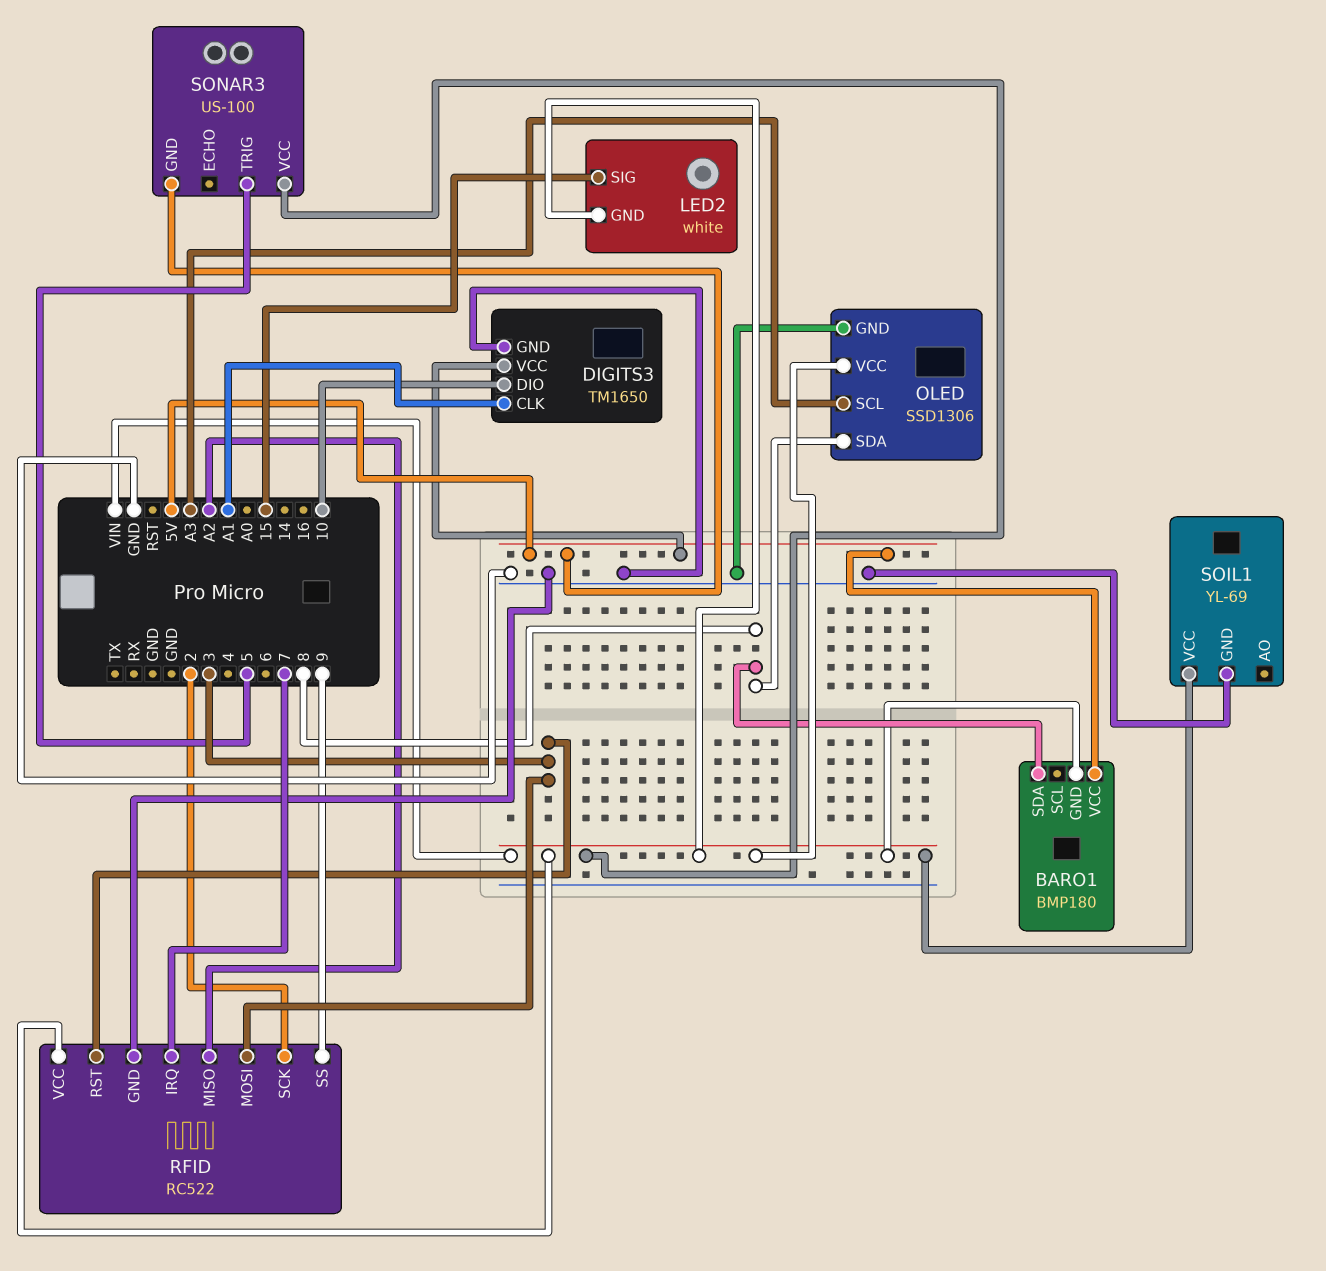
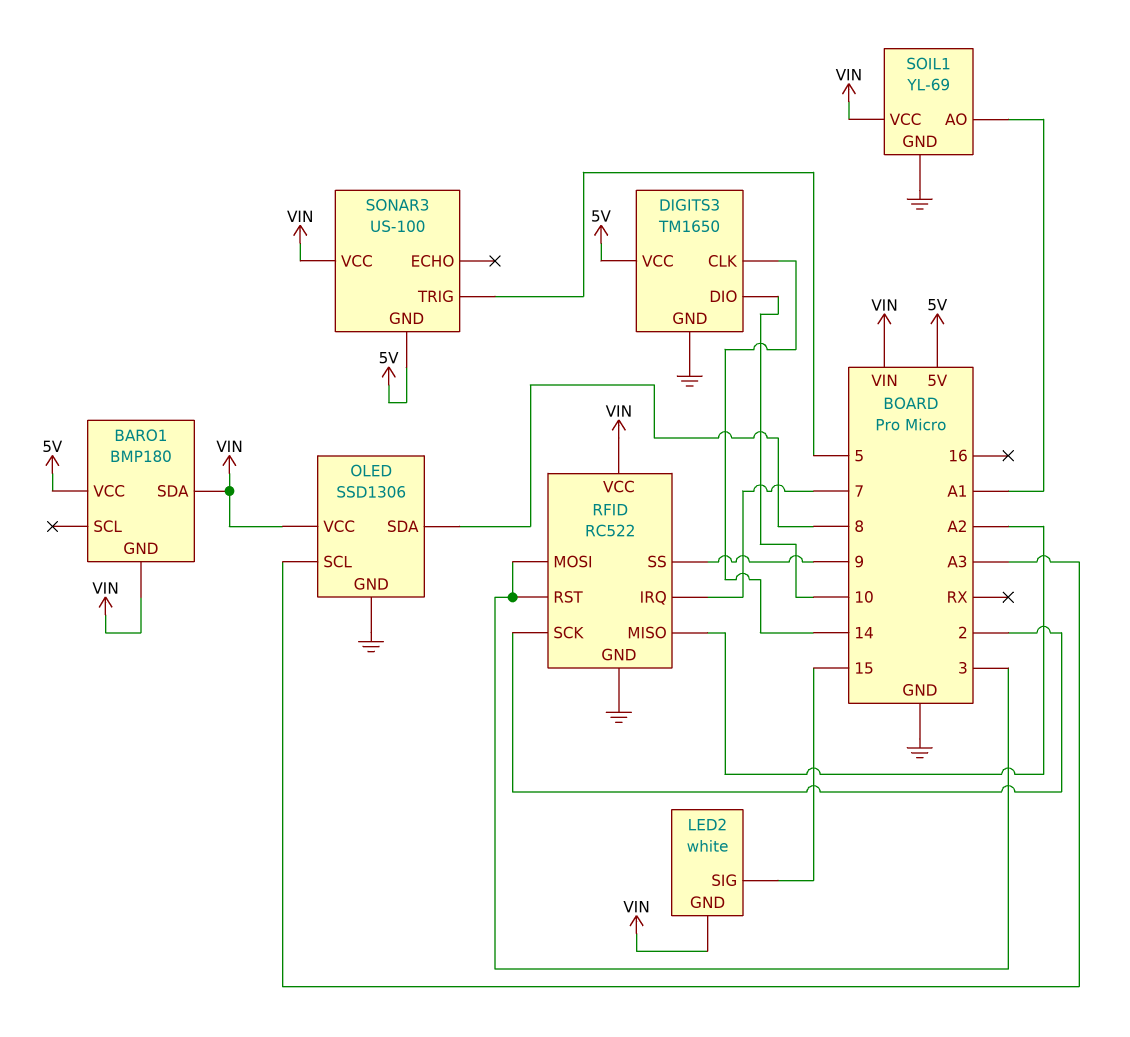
BARO1 pin SDA: 8 -> VIN
DIGITS3 pin CLK: A1 -> 14
SOIL1 pin AO: none -> A1

